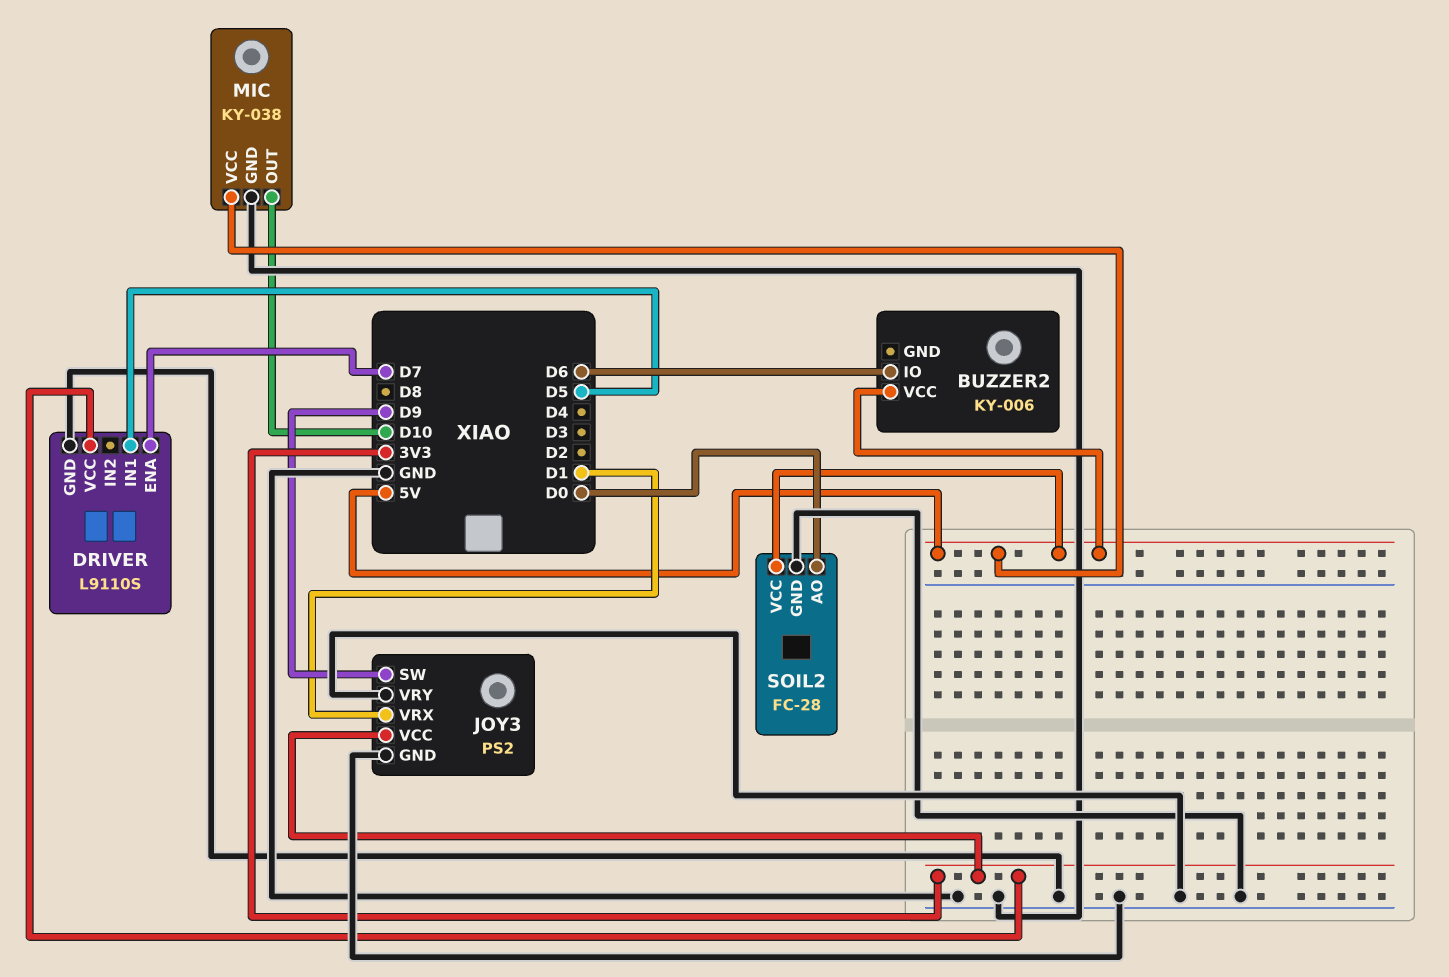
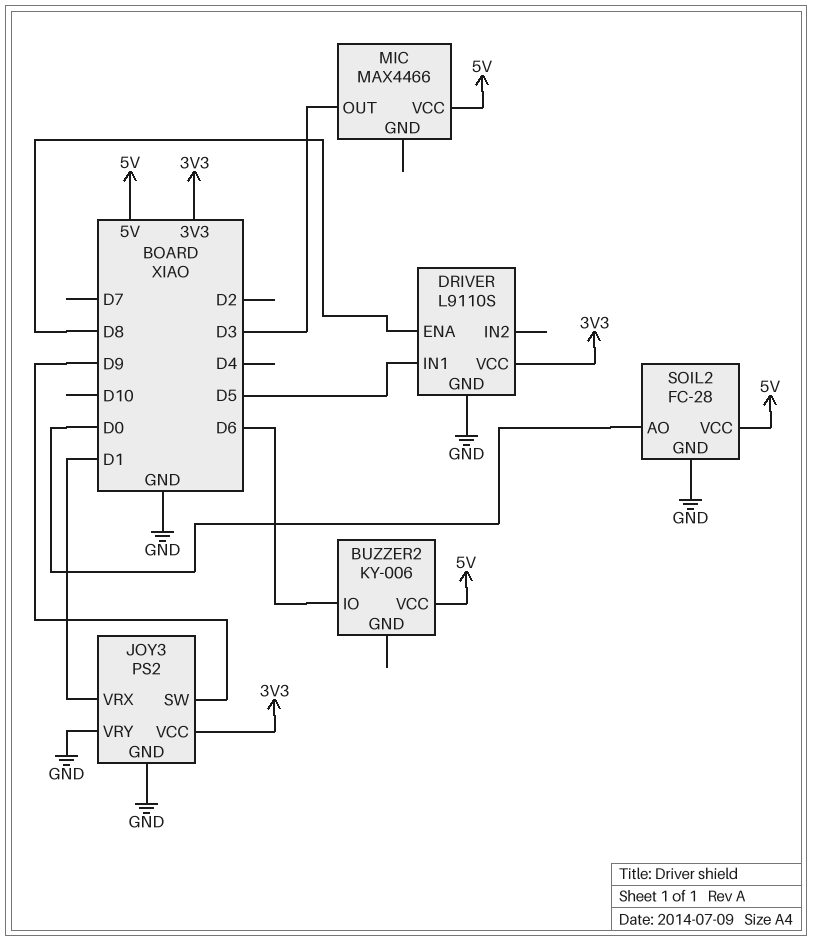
DRIVER pin ENA: D7 -> D8
MIC: KY-038 -> MAX4466
MIC pin GND: GND -> none
MIC pin OUT: D10 -> D3

